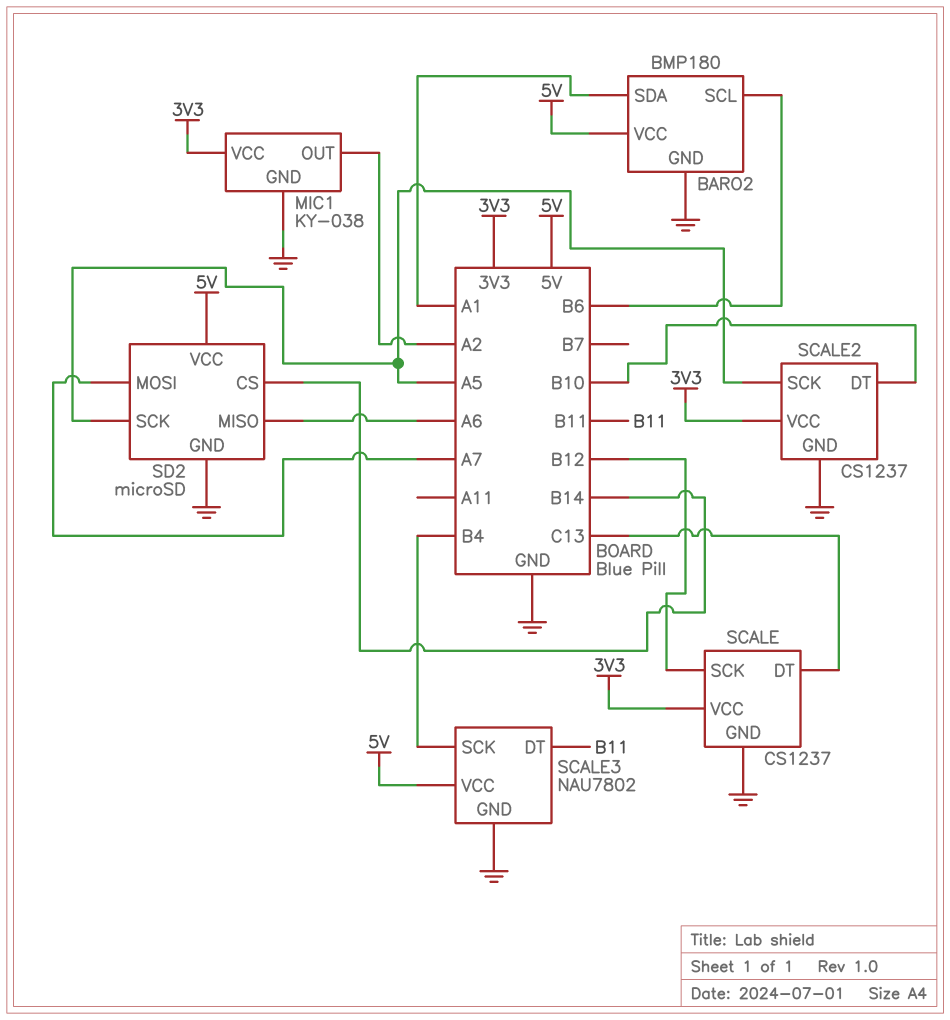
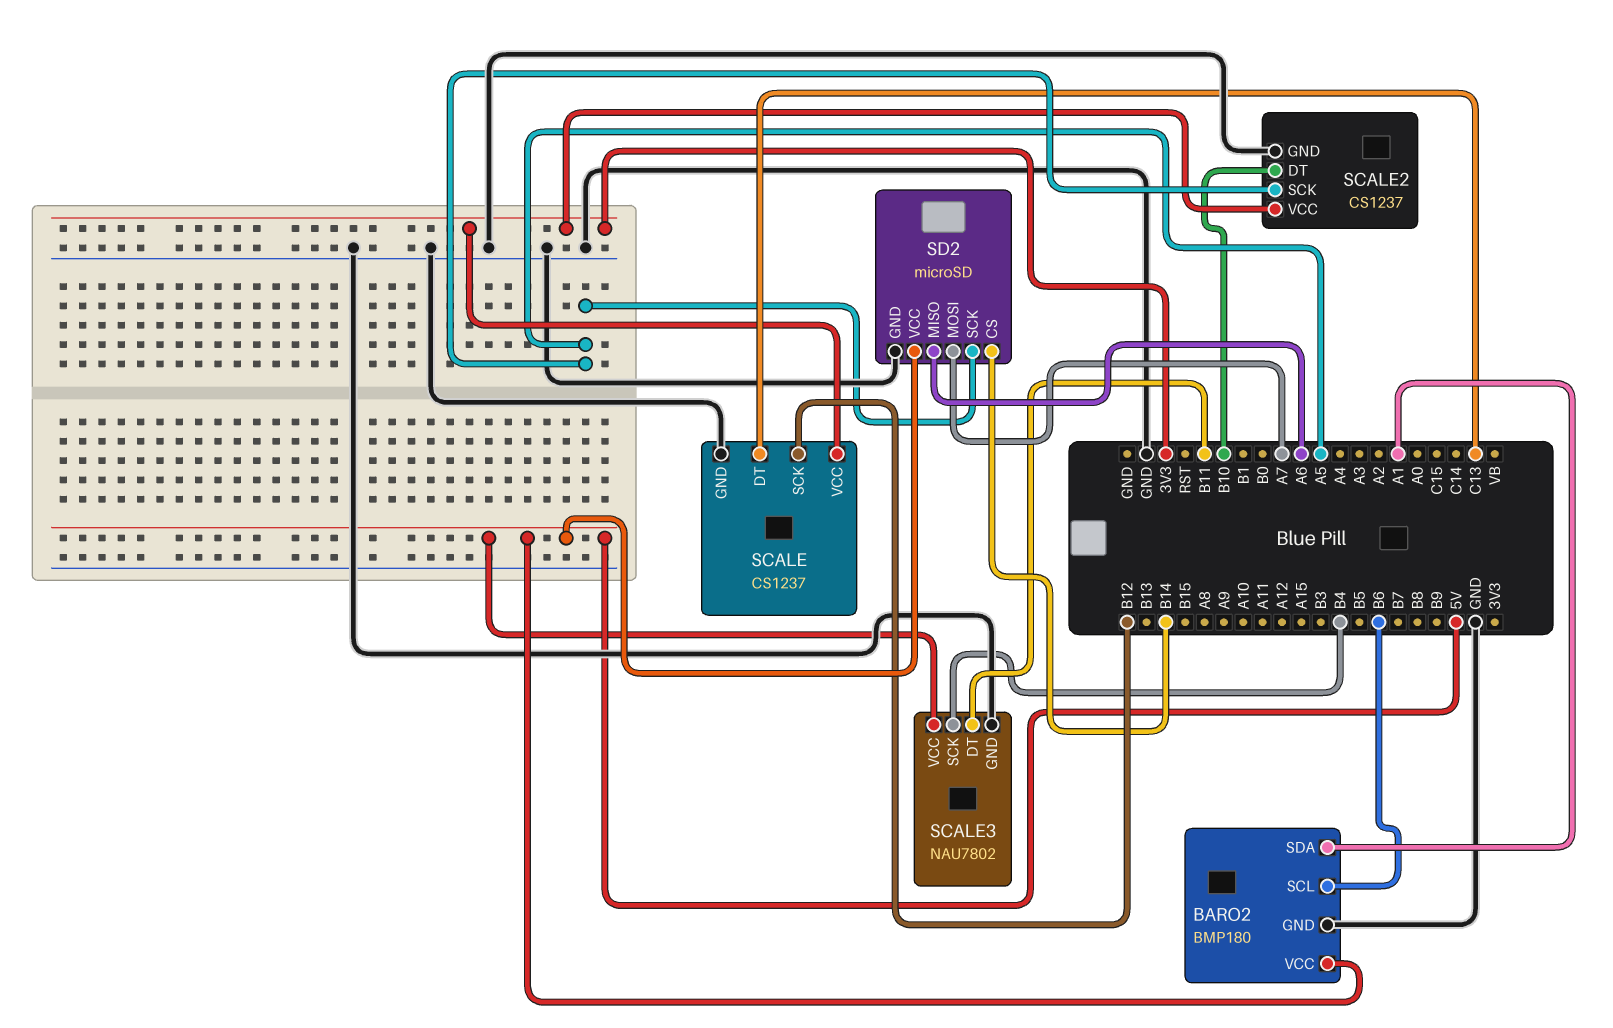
MIC1: KY-038 -> none
MIC1 pin GND: GND -> none
MIC1 pin OUT: A2 -> none
MIC1 pin VCC: 3V3 -> none

